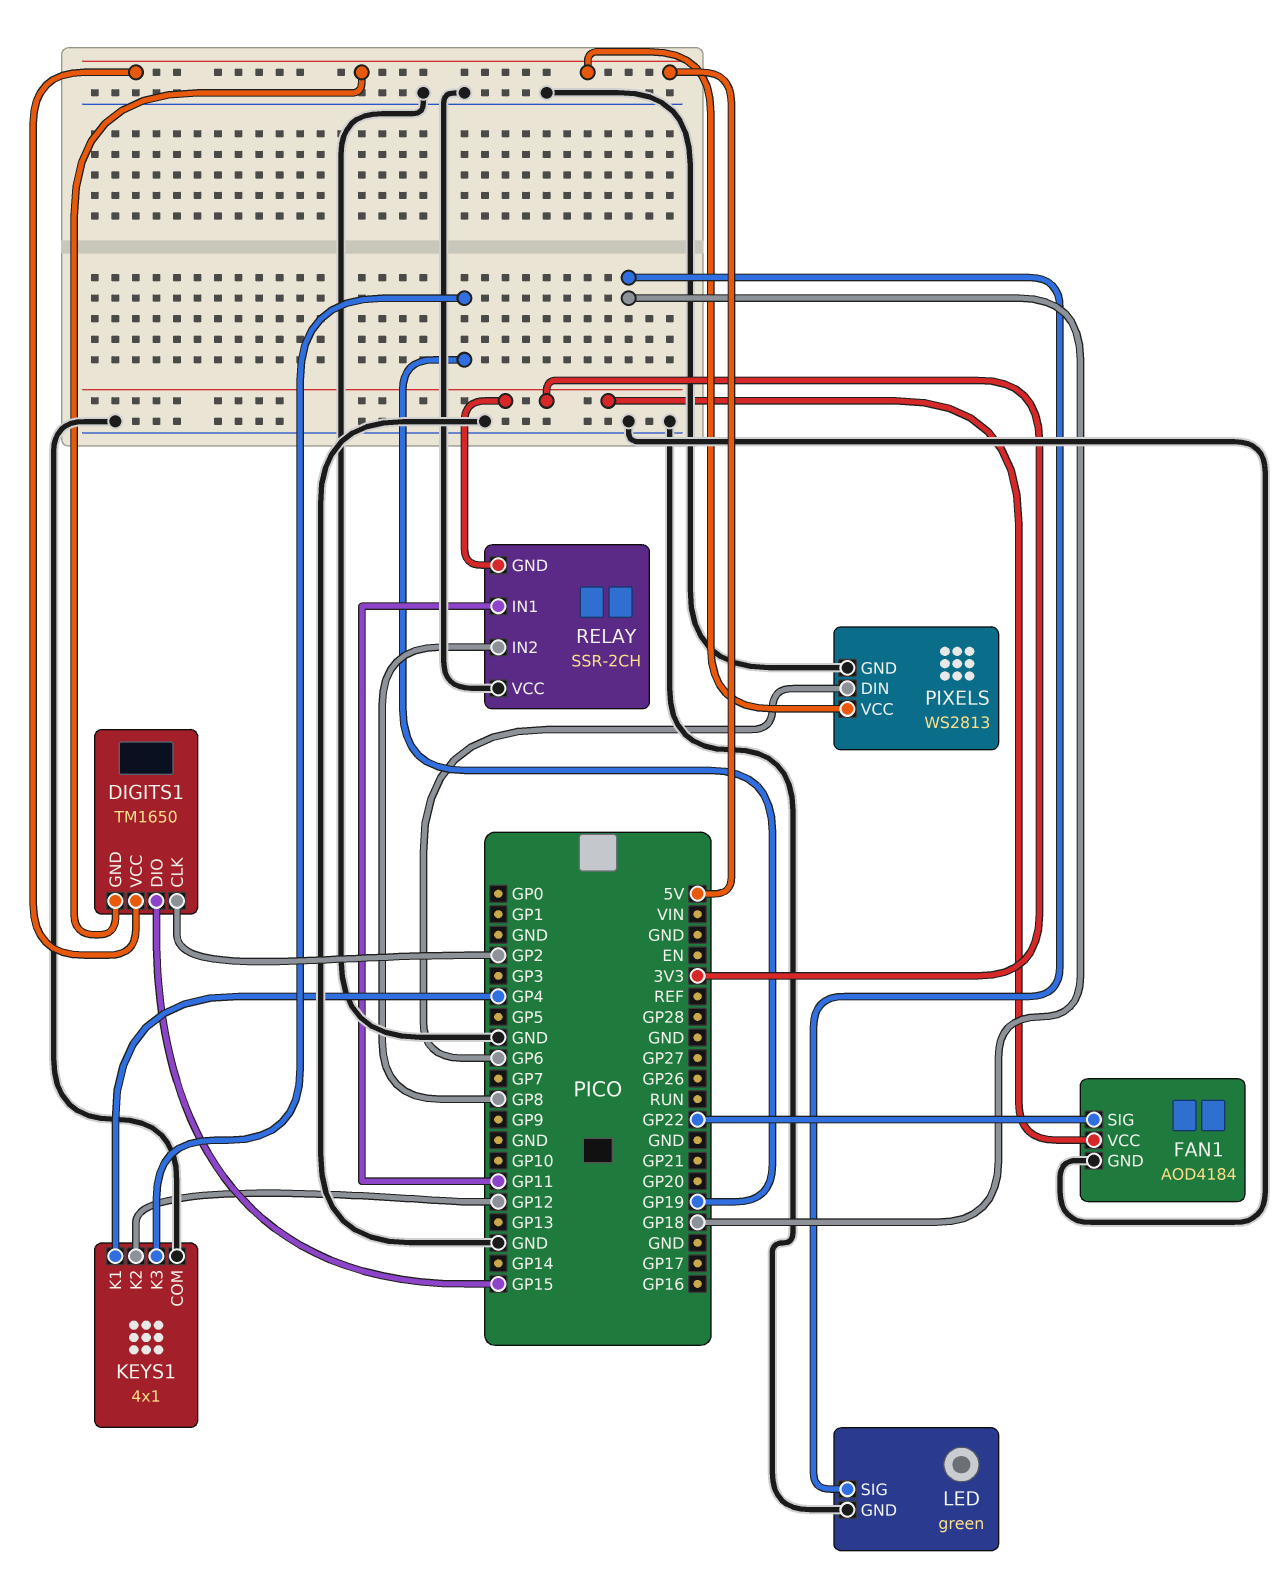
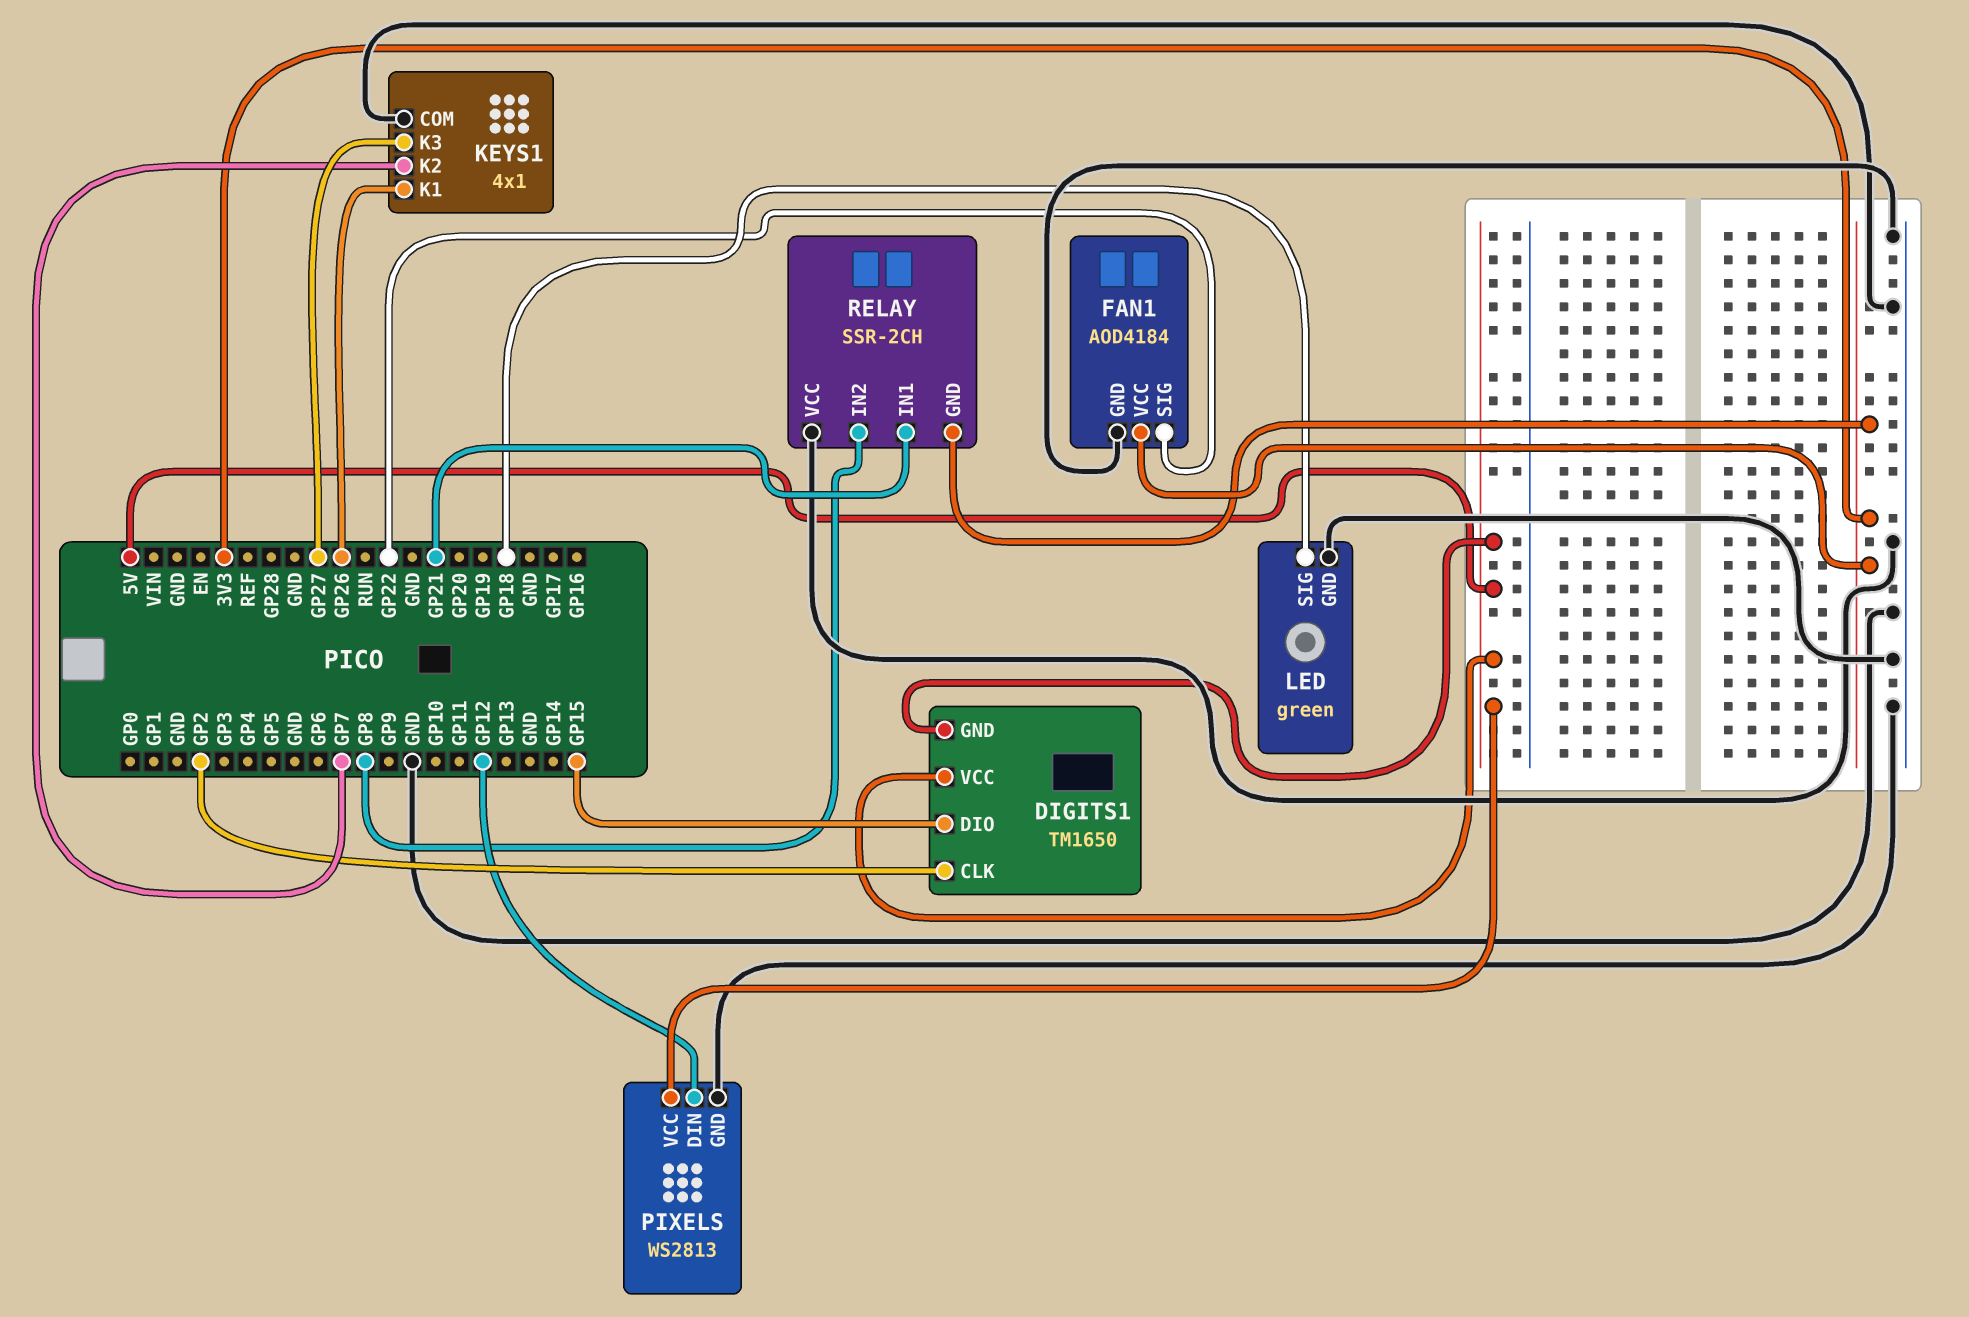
KEYS1 pin K1: GP4 -> GP26
KEYS1 pin K2: GP12 -> GP7
KEYS1 pin K3: GP19 -> GP27
PIXELS pin DIN: GP6 -> GP12
RELAY pin IN1: GP11 -> GP21

